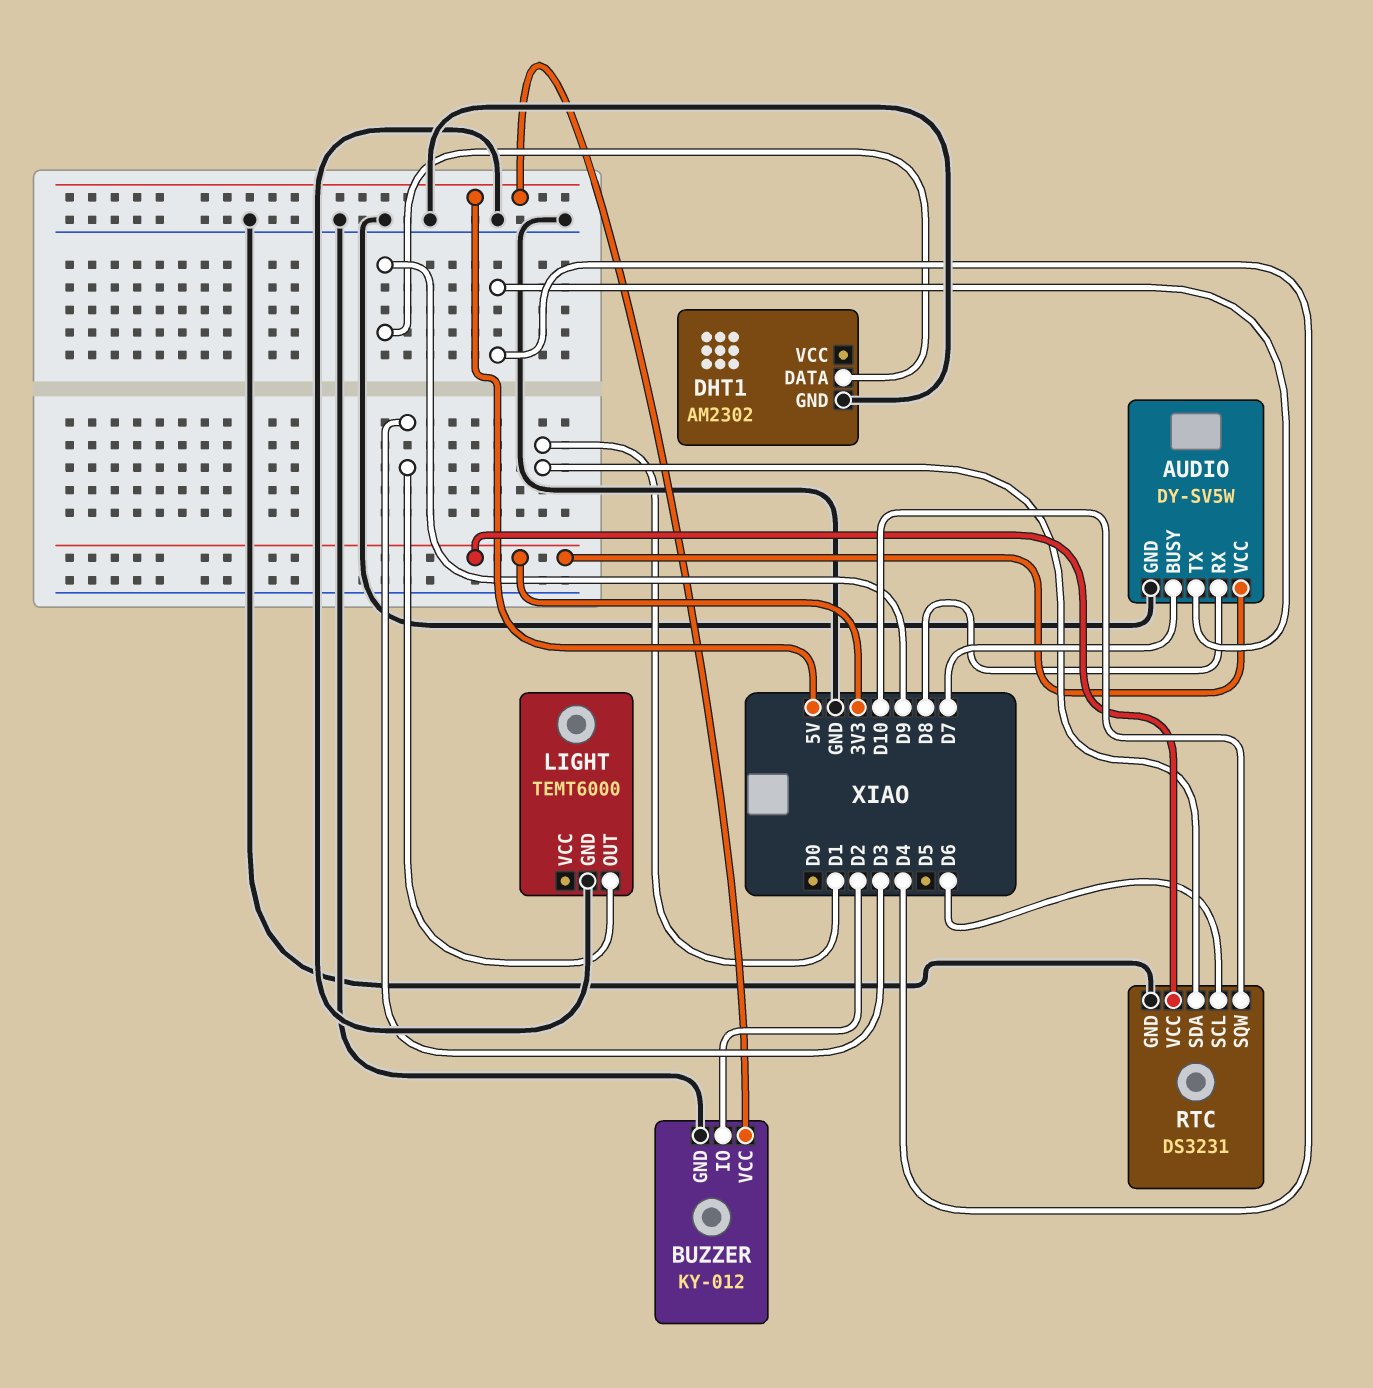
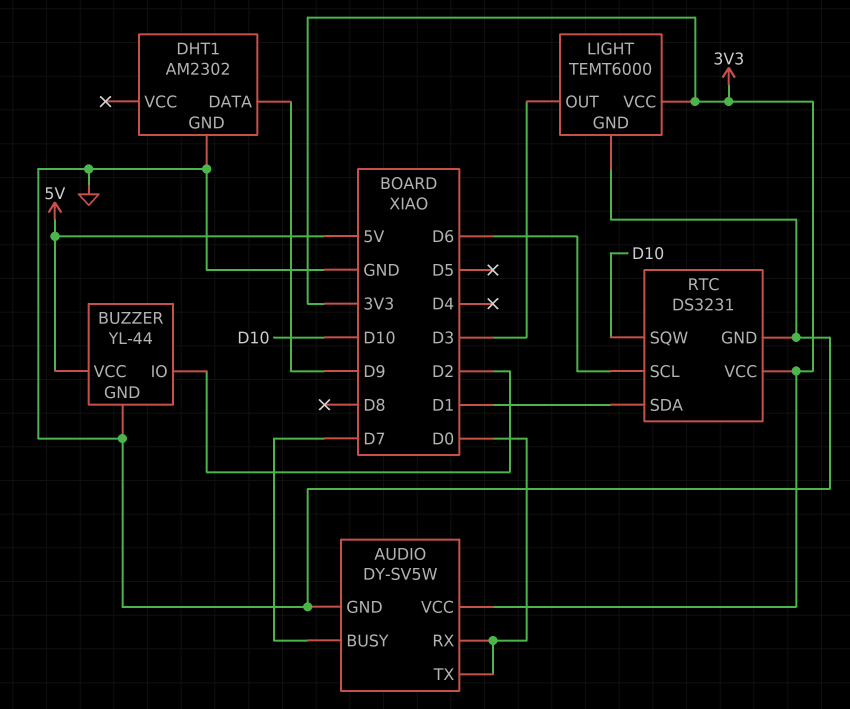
AUDIO pin RX: D8 -> D0
AUDIO pin TX: D4 -> D0
BUZZER: KY-012 -> YL-44
LIGHT pin VCC: none -> 3V3

